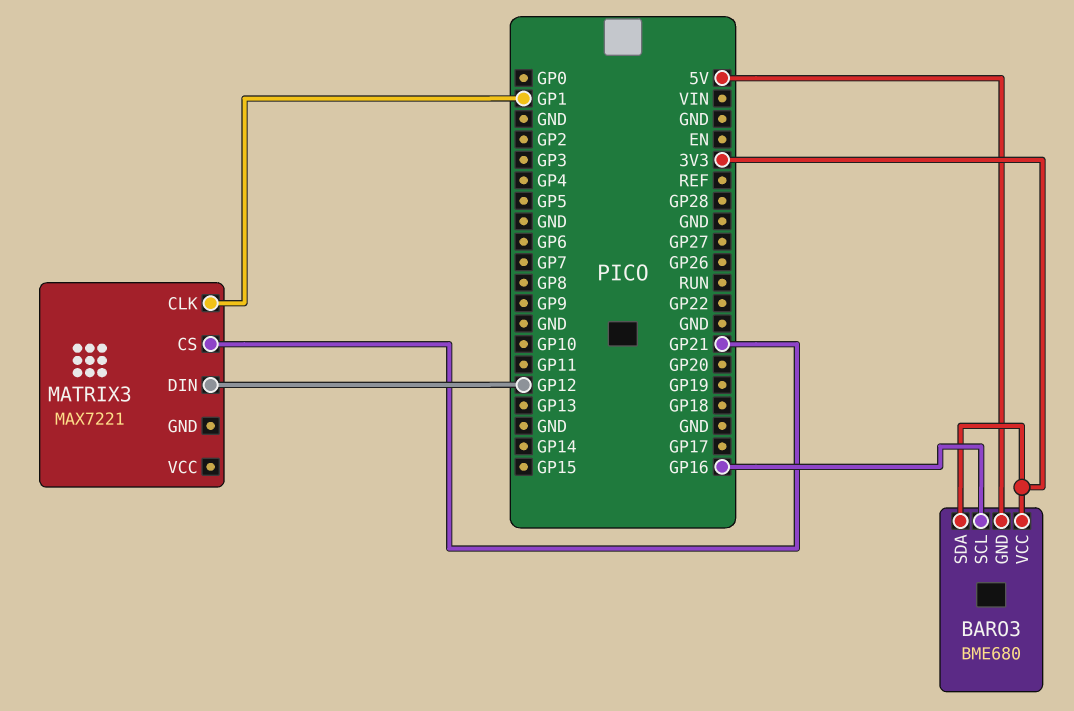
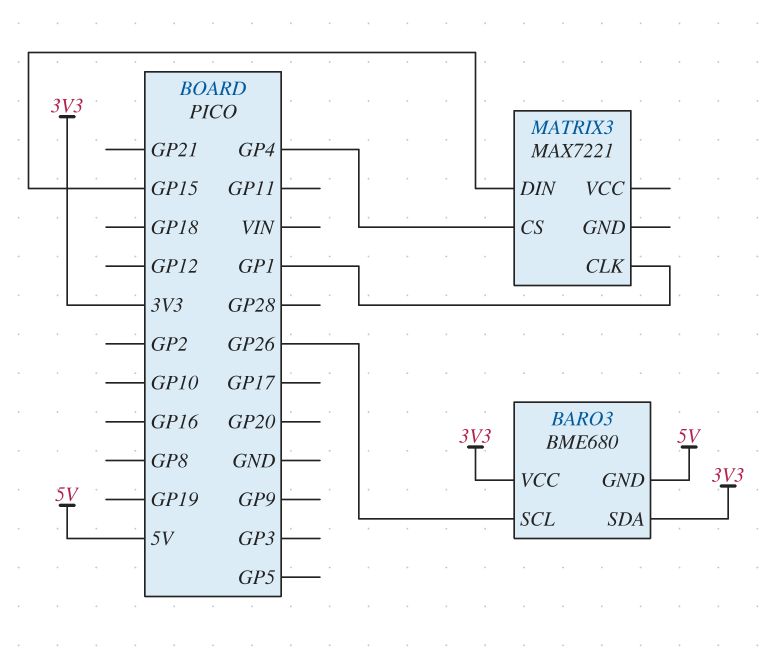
BARO3 pin SCL: GP16 -> GP26
MATRIX3 pin CS: GP21 -> GP4
MATRIX3 pin DIN: GP12 -> GP15

